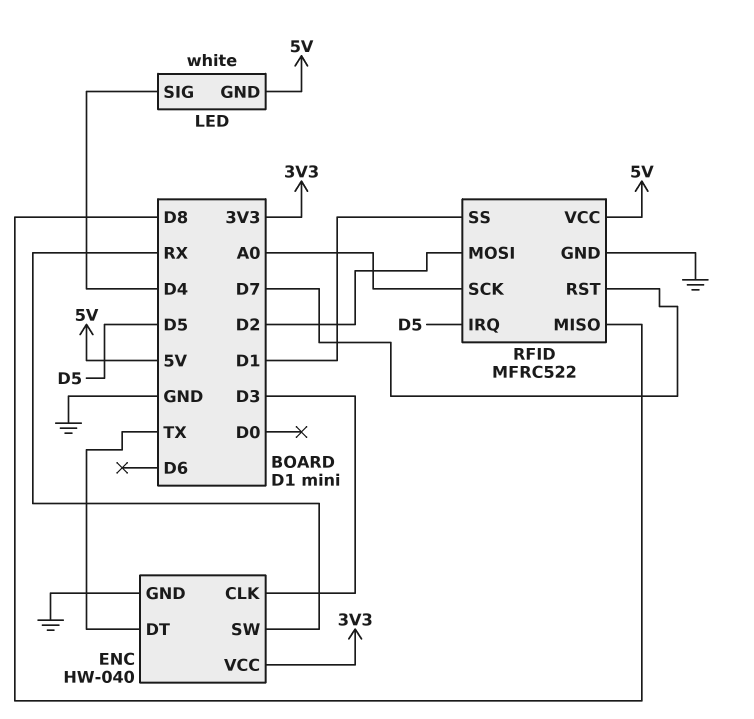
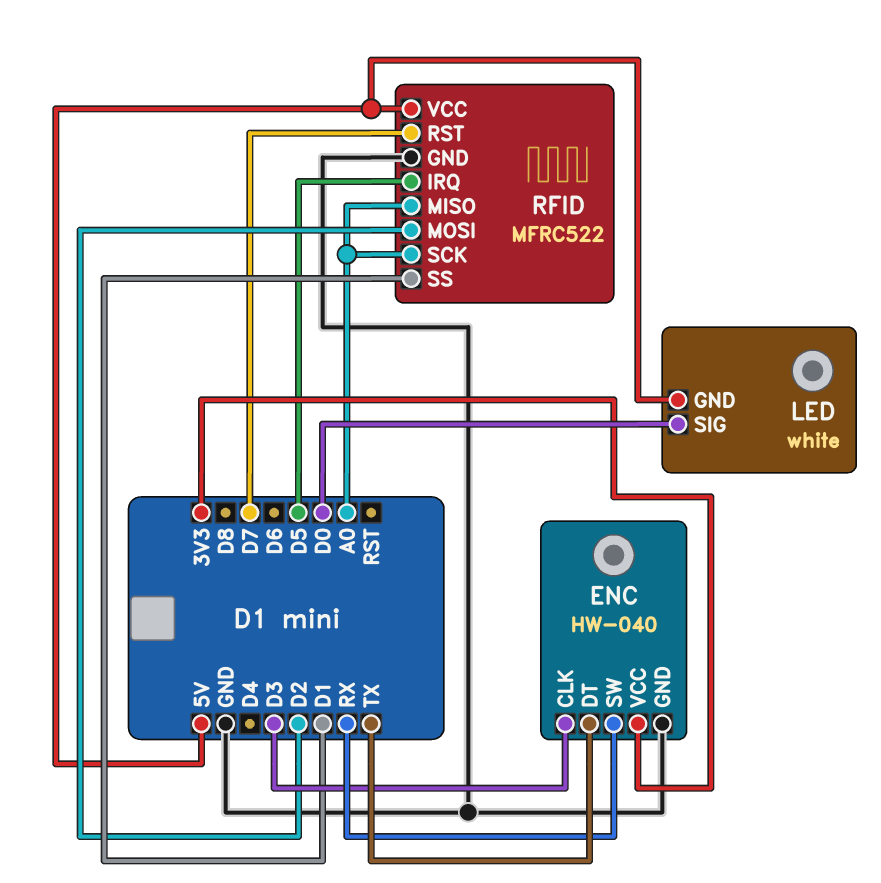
LED pin SIG: D4 -> D0
RFID pin MISO: D8 -> A0

